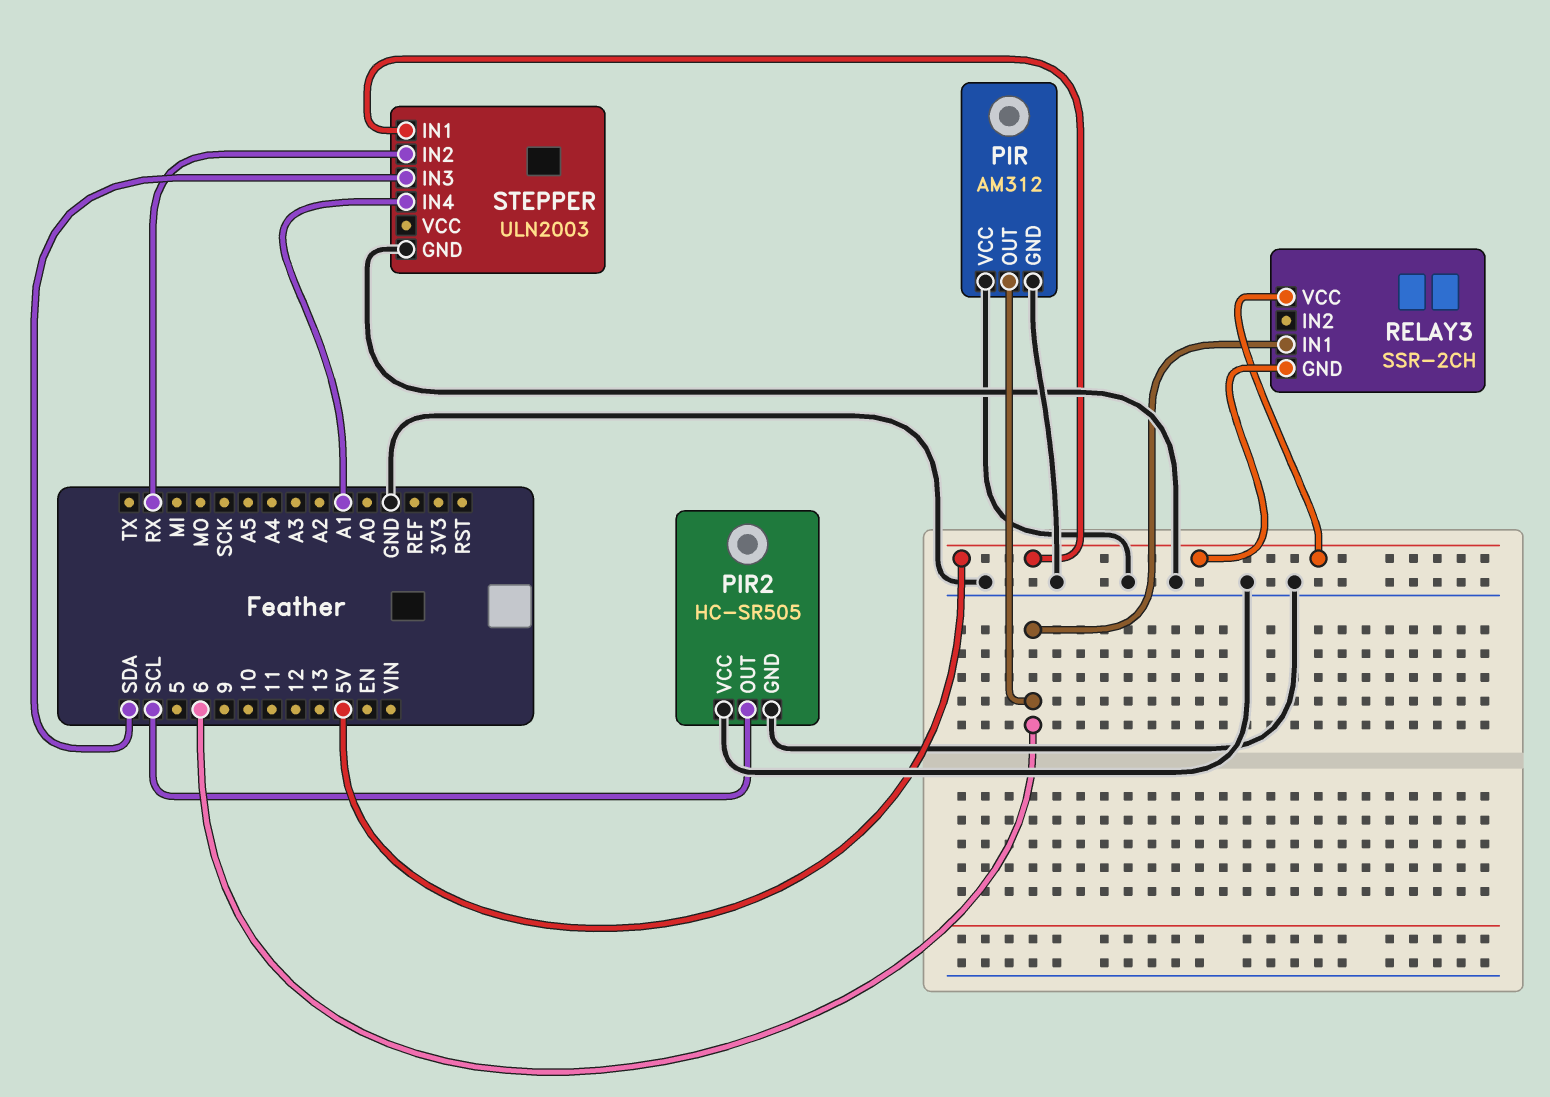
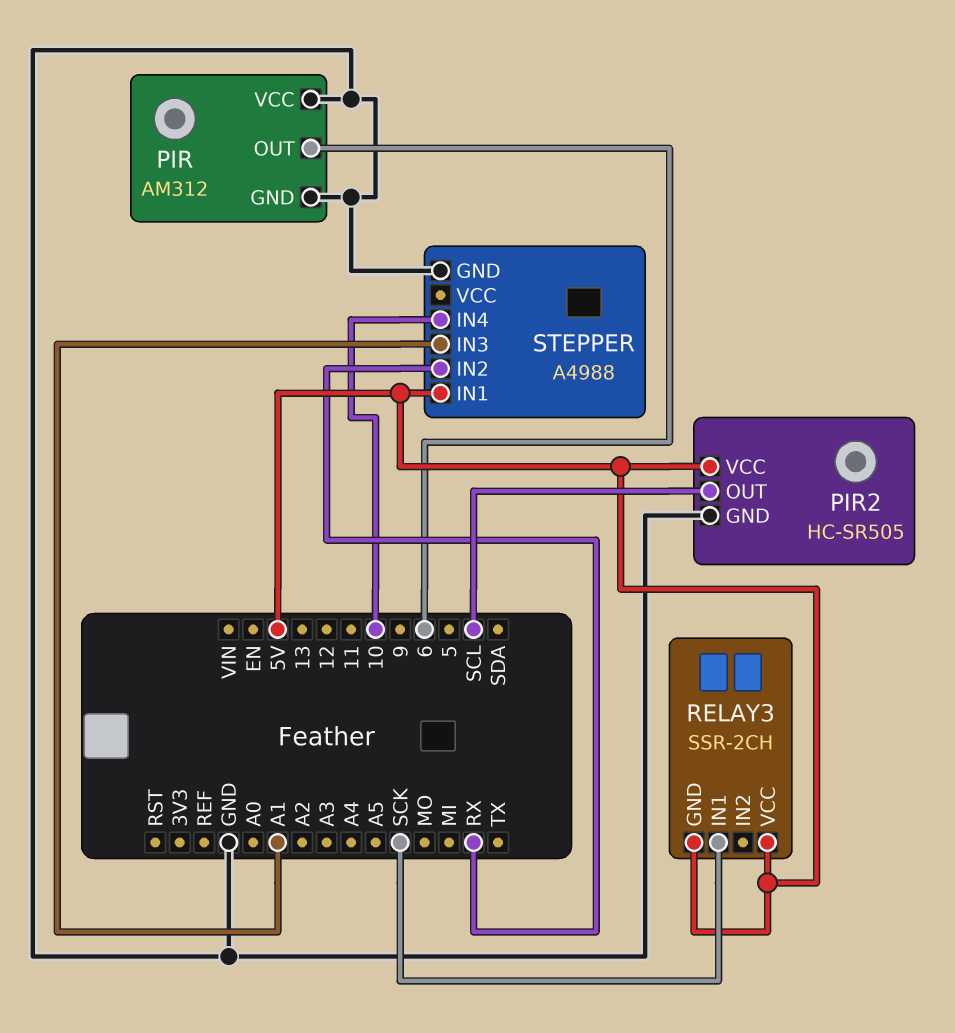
PIR2 pin VCC: GND -> 5V
RELAY3 pin IN1: 6 -> SCK
STEPPER: ULN2003 -> A4988
STEPPER pin IN3: SDA -> A1
STEPPER pin IN4: A1 -> 10

